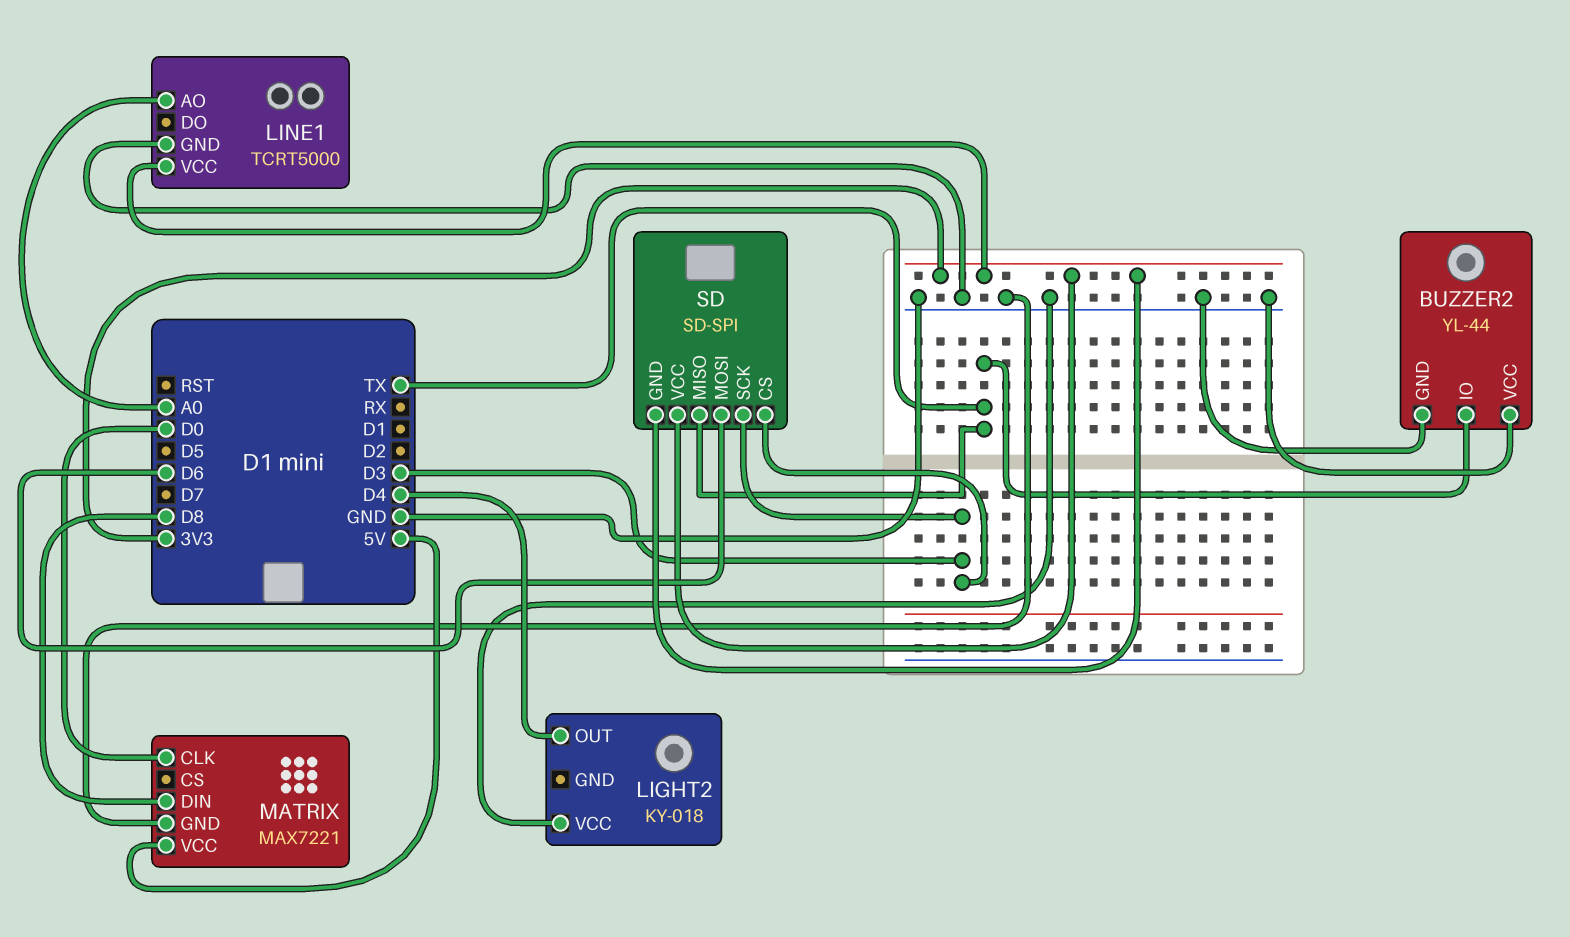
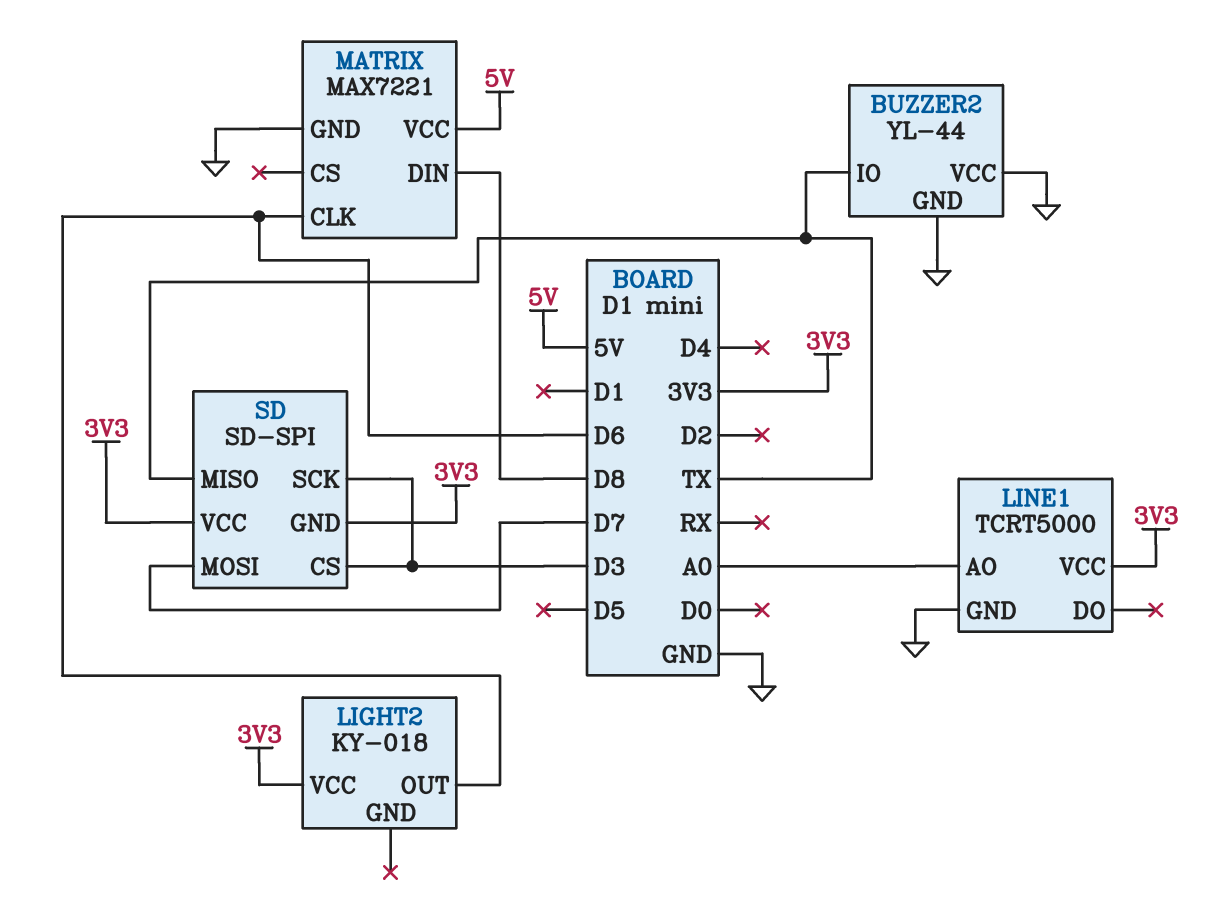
LIGHT2 pin OUT: D4 -> D6
LIGHT2 pin VCC: GND -> 3V3
MATRIX pin CLK: D0 -> D6
SD pin MOSI: D6 -> D7

